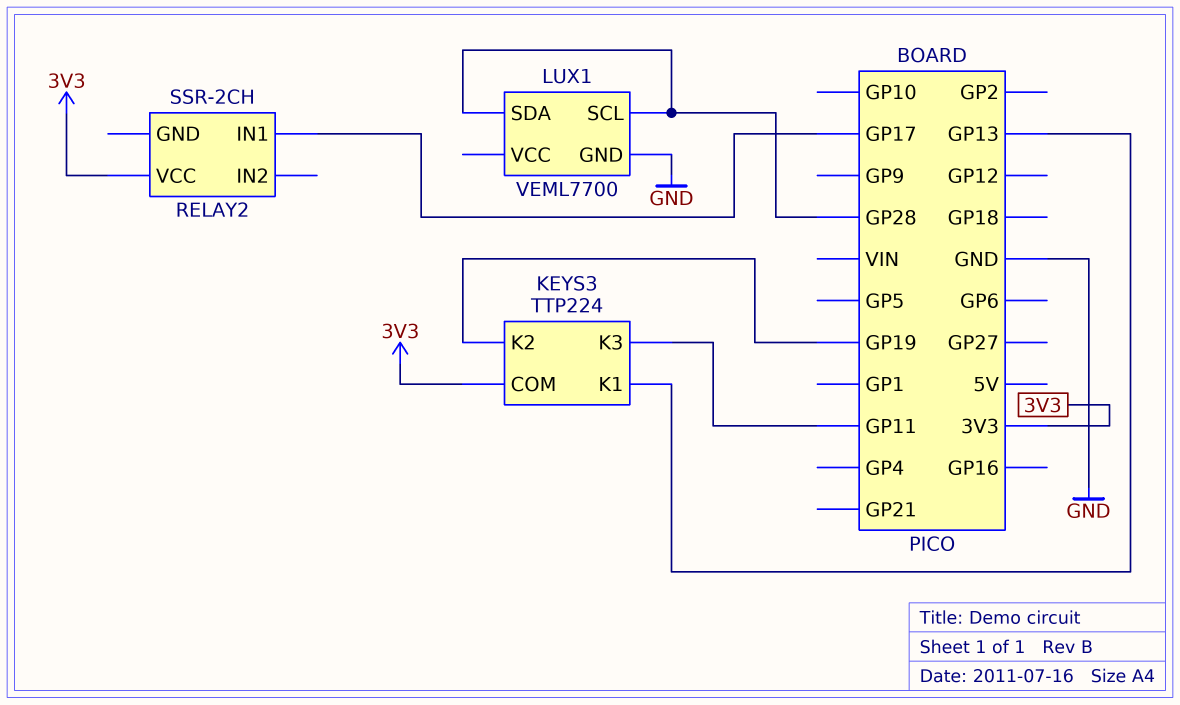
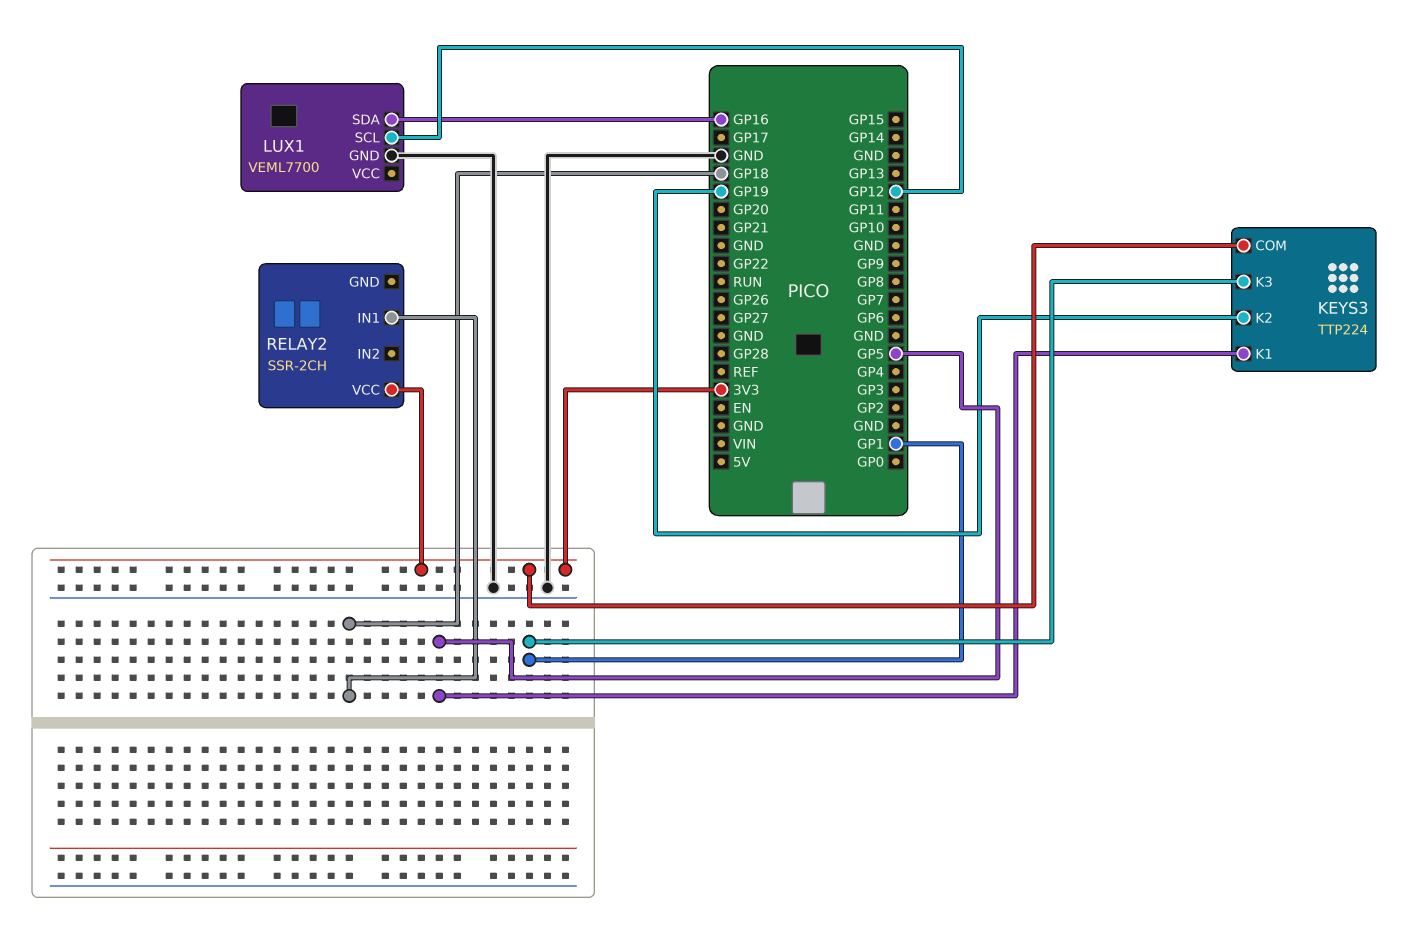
KEYS3 pin K1: GP13 -> GP5
KEYS3 pin K3: GP11 -> GP1
LUX1 pin SCL: GP28 -> GP12
LUX1 pin SDA: GP28 -> GP16
RELAY2 pin IN1: GP17 -> GP18

